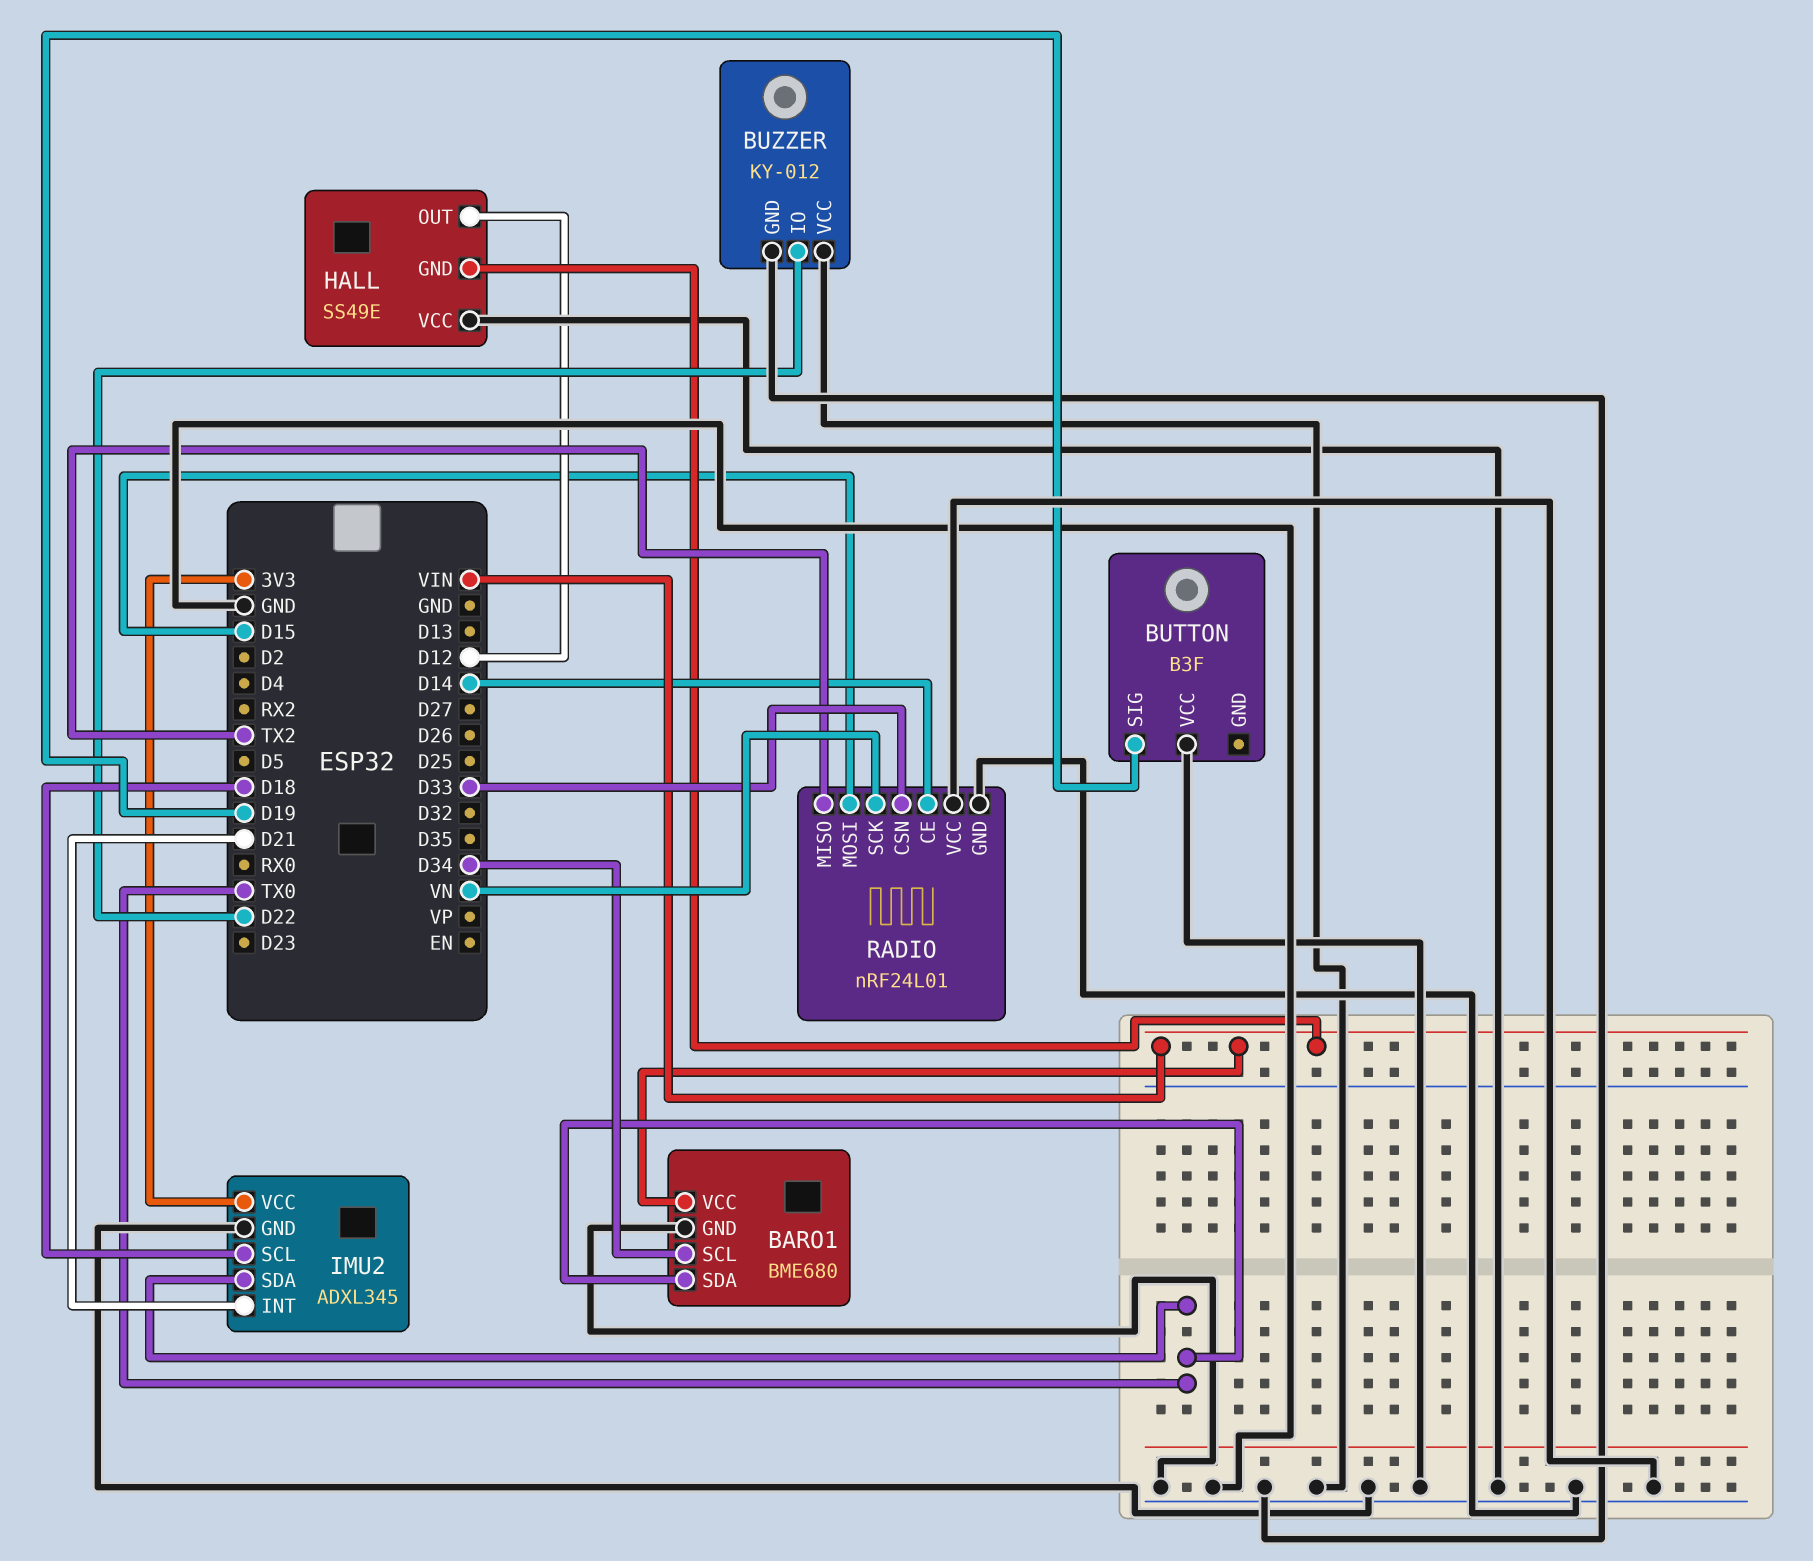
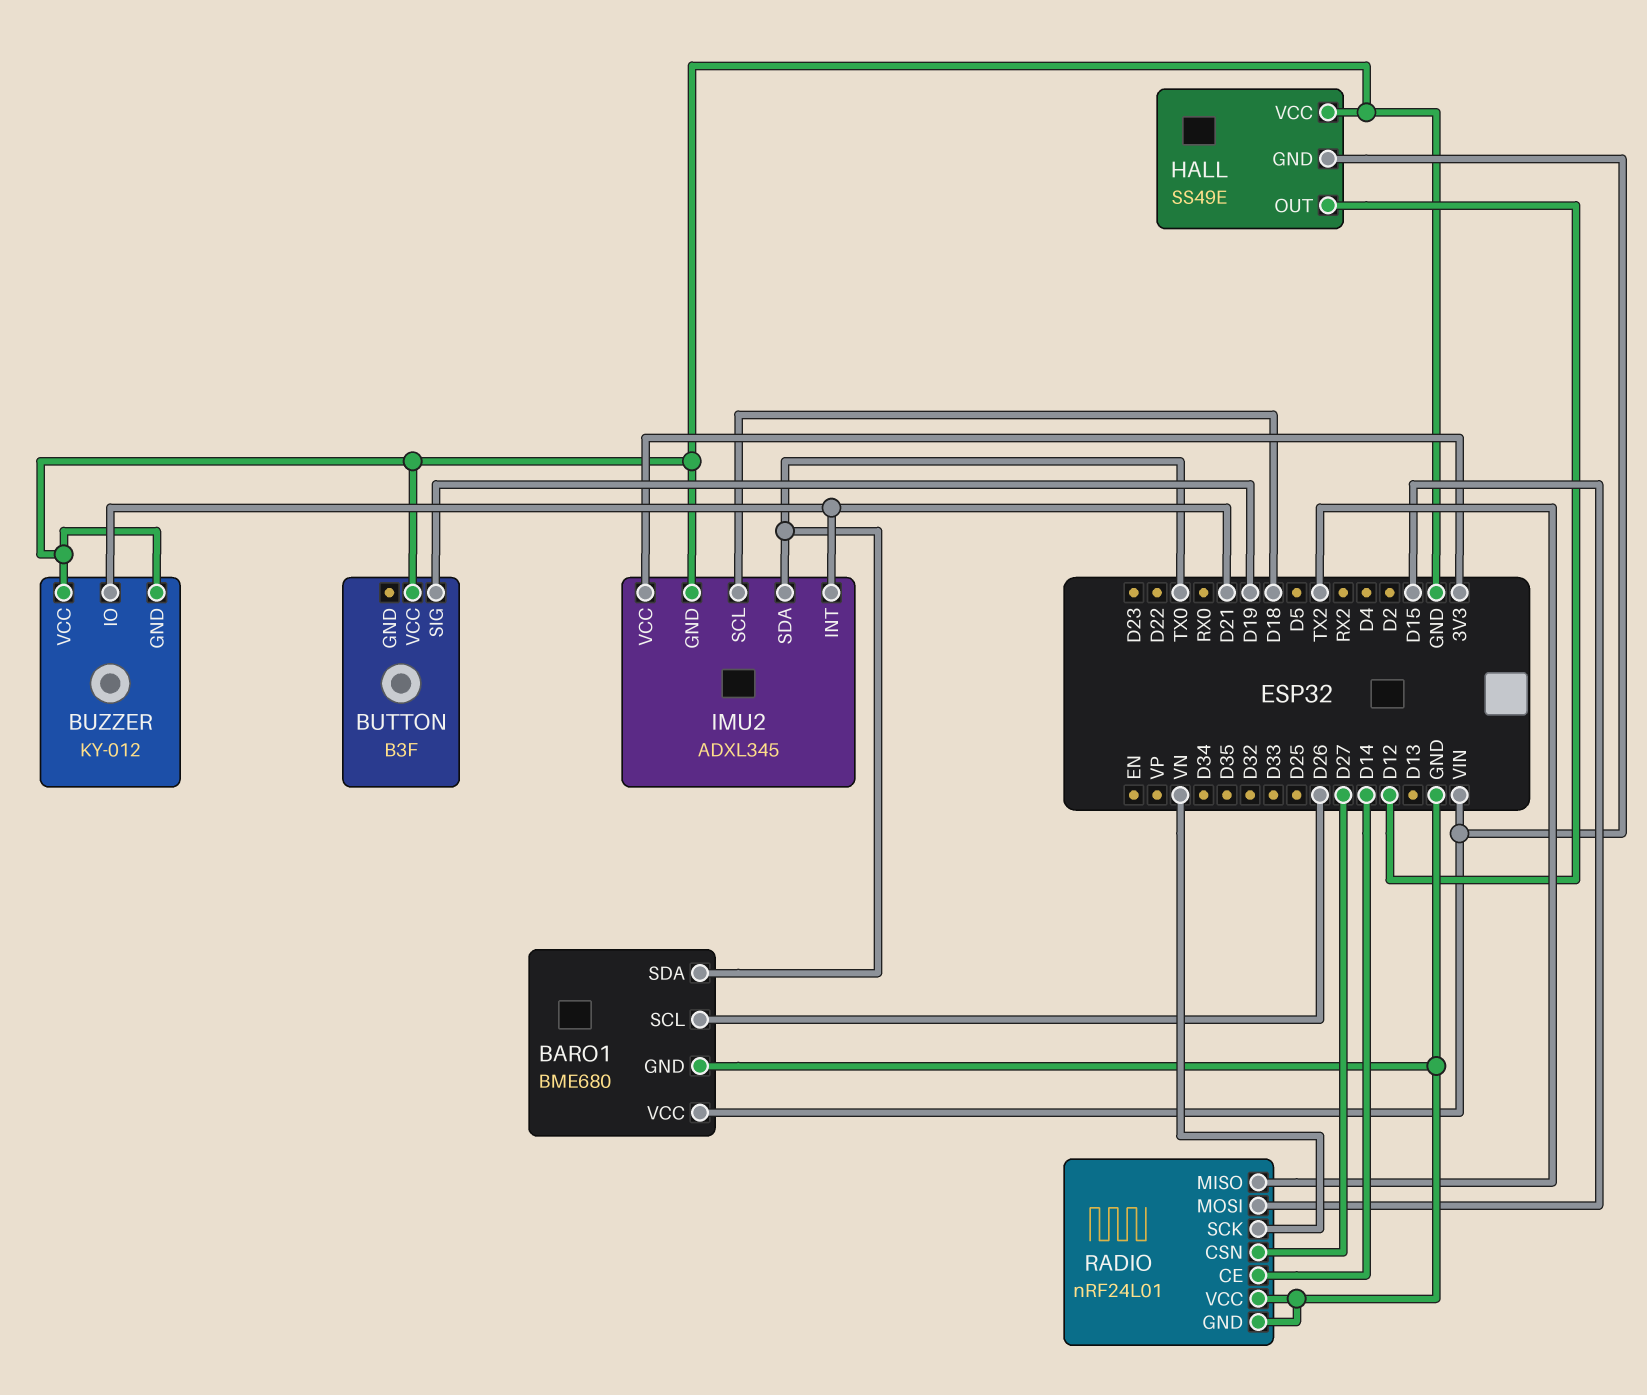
BARO1 pin SCL: D34 -> D26
BUZZER pin IO: D22 -> D21
RADIO pin CSN: D33 -> D27

